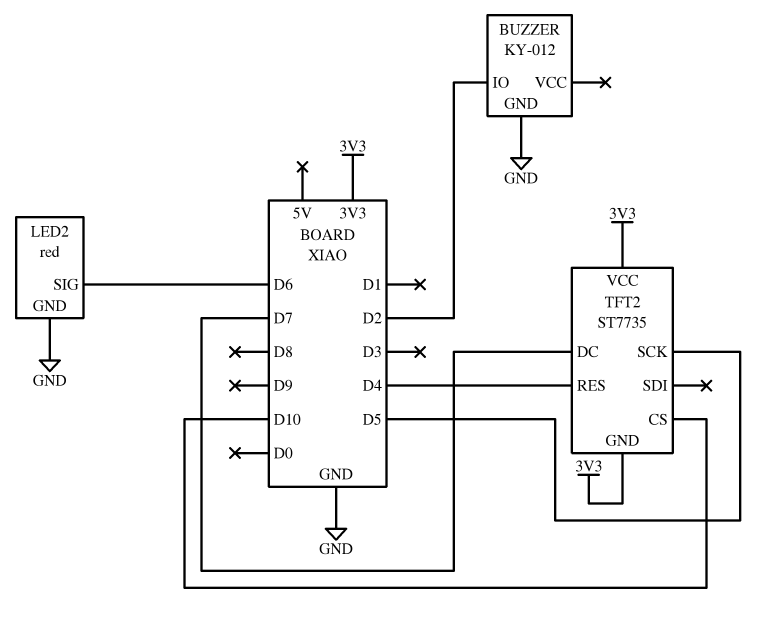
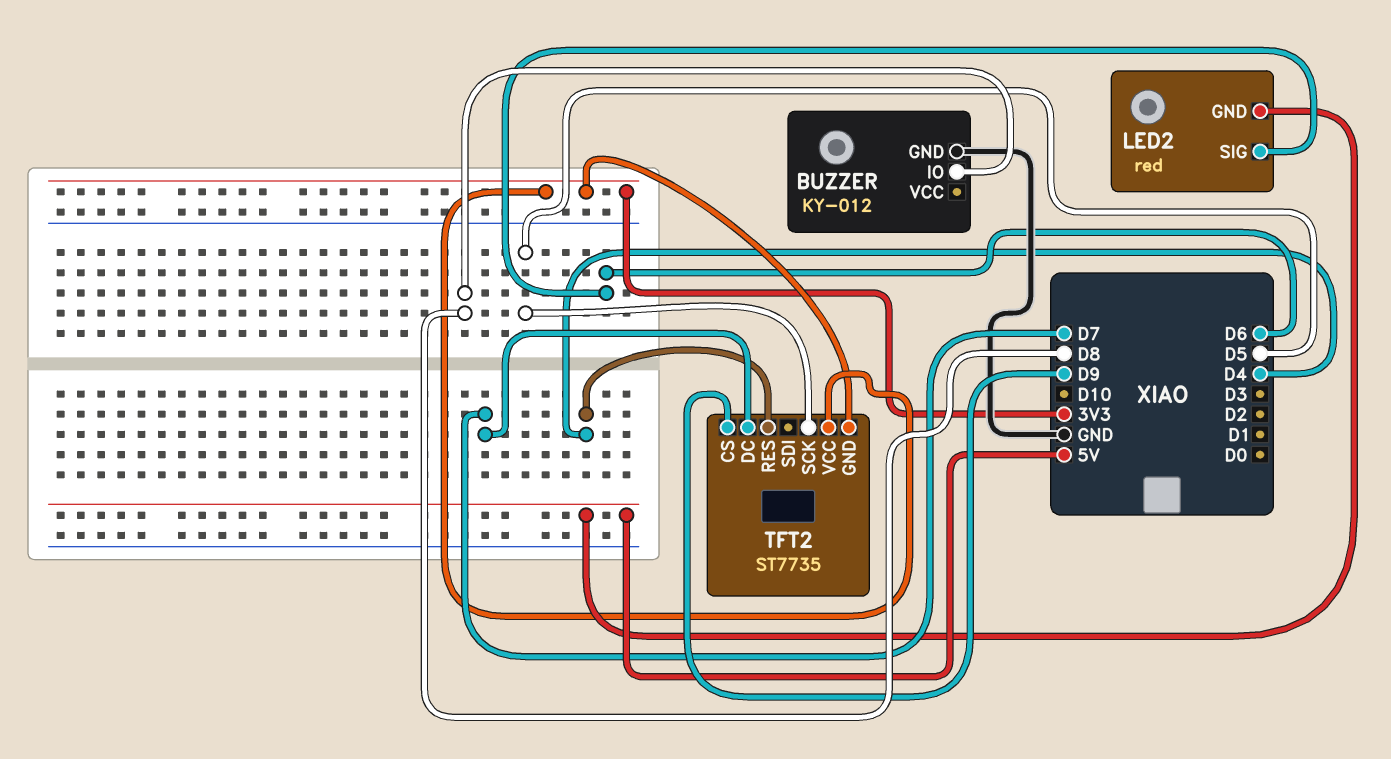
BUZZER pin IO: D2 -> D8
LED2 pin GND: GND -> 5V
TFT2 pin CS: D10 -> D9

